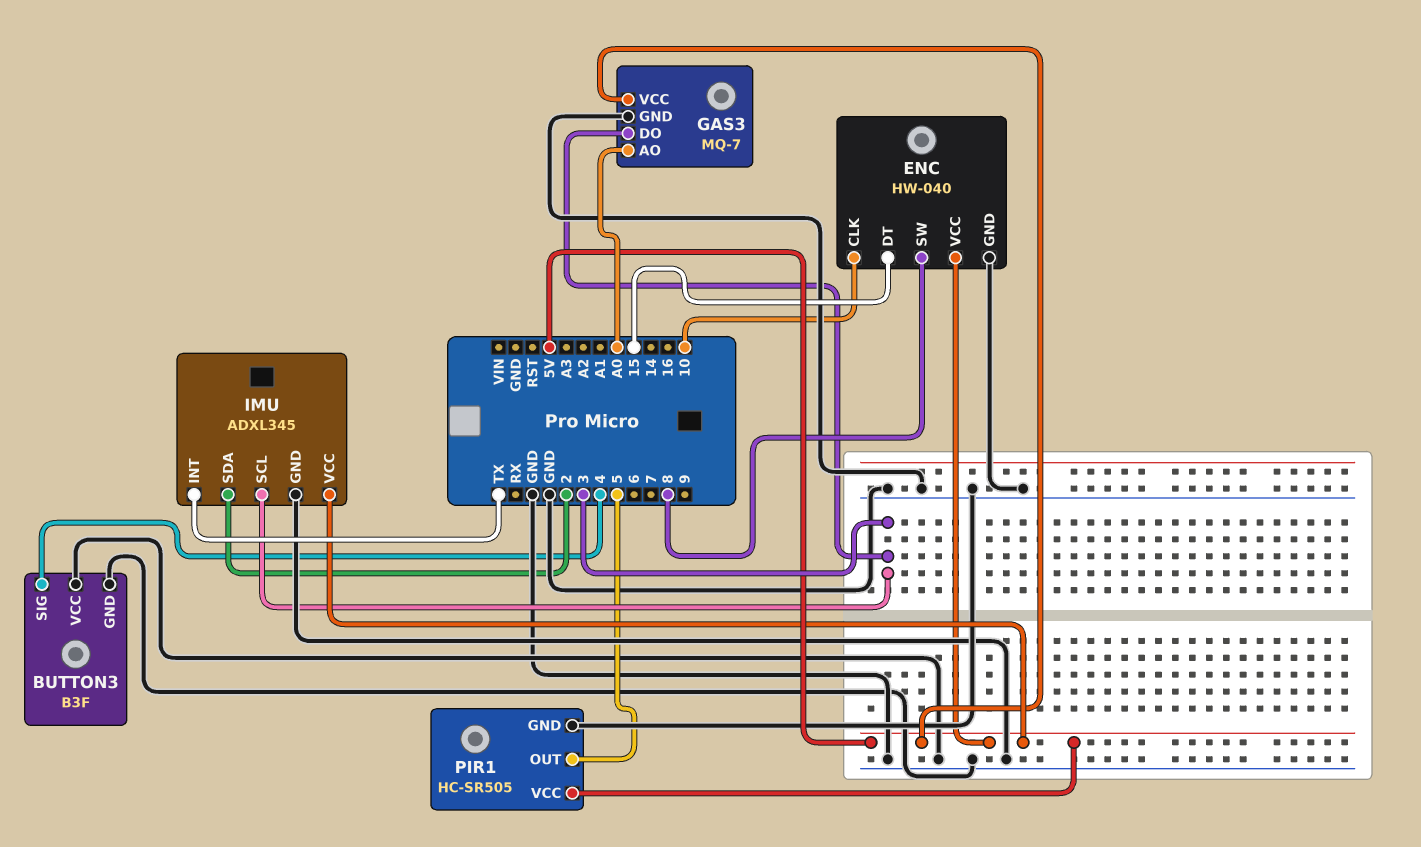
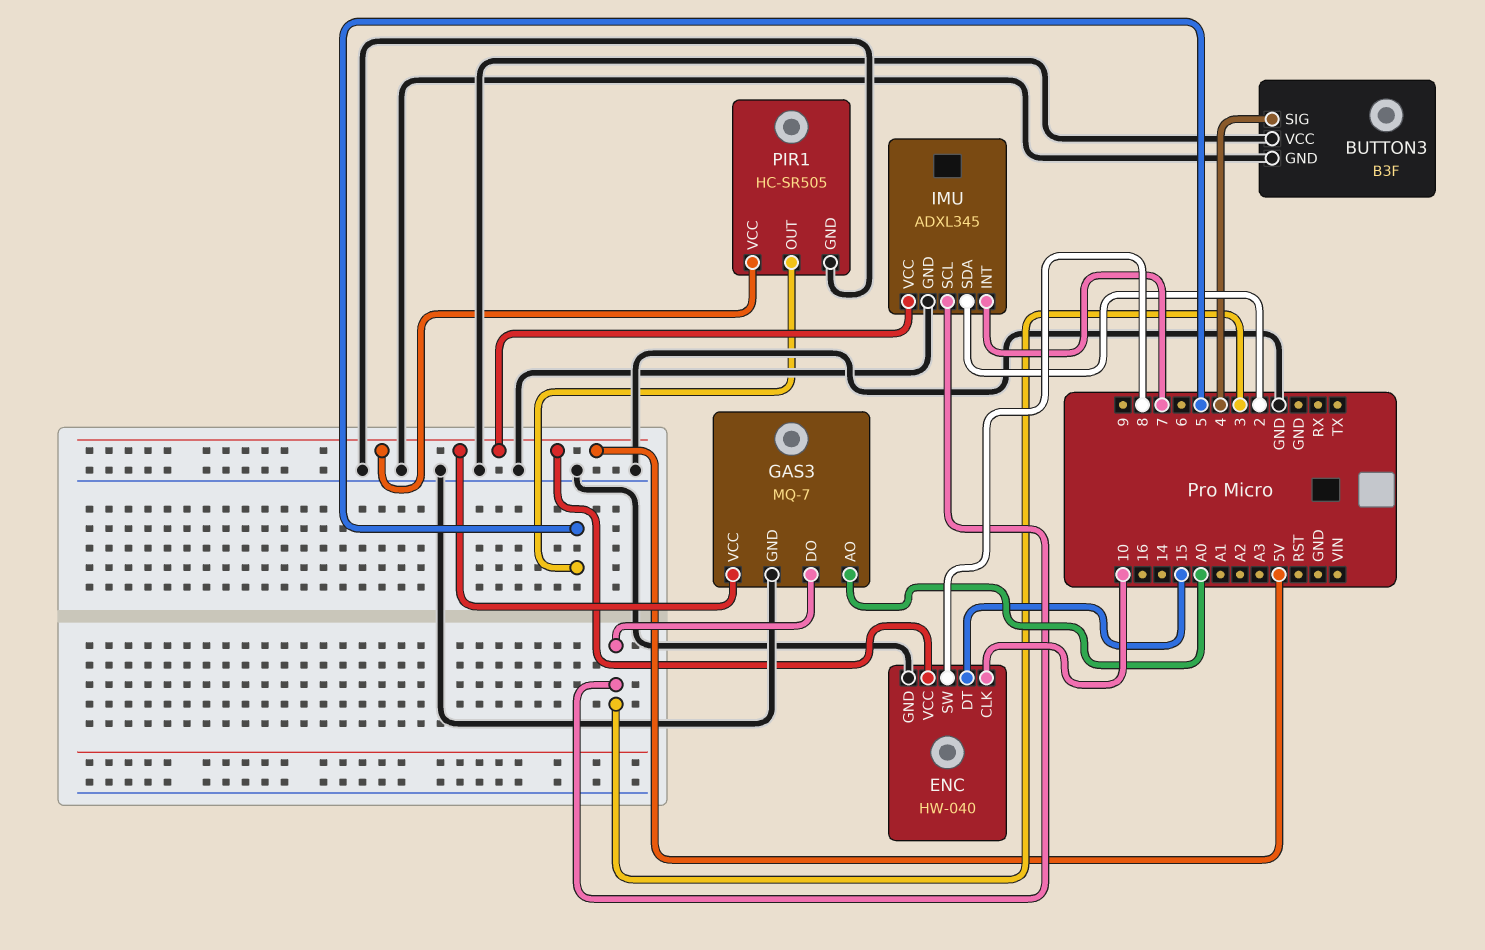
IMU pin INT: TX -> 7

